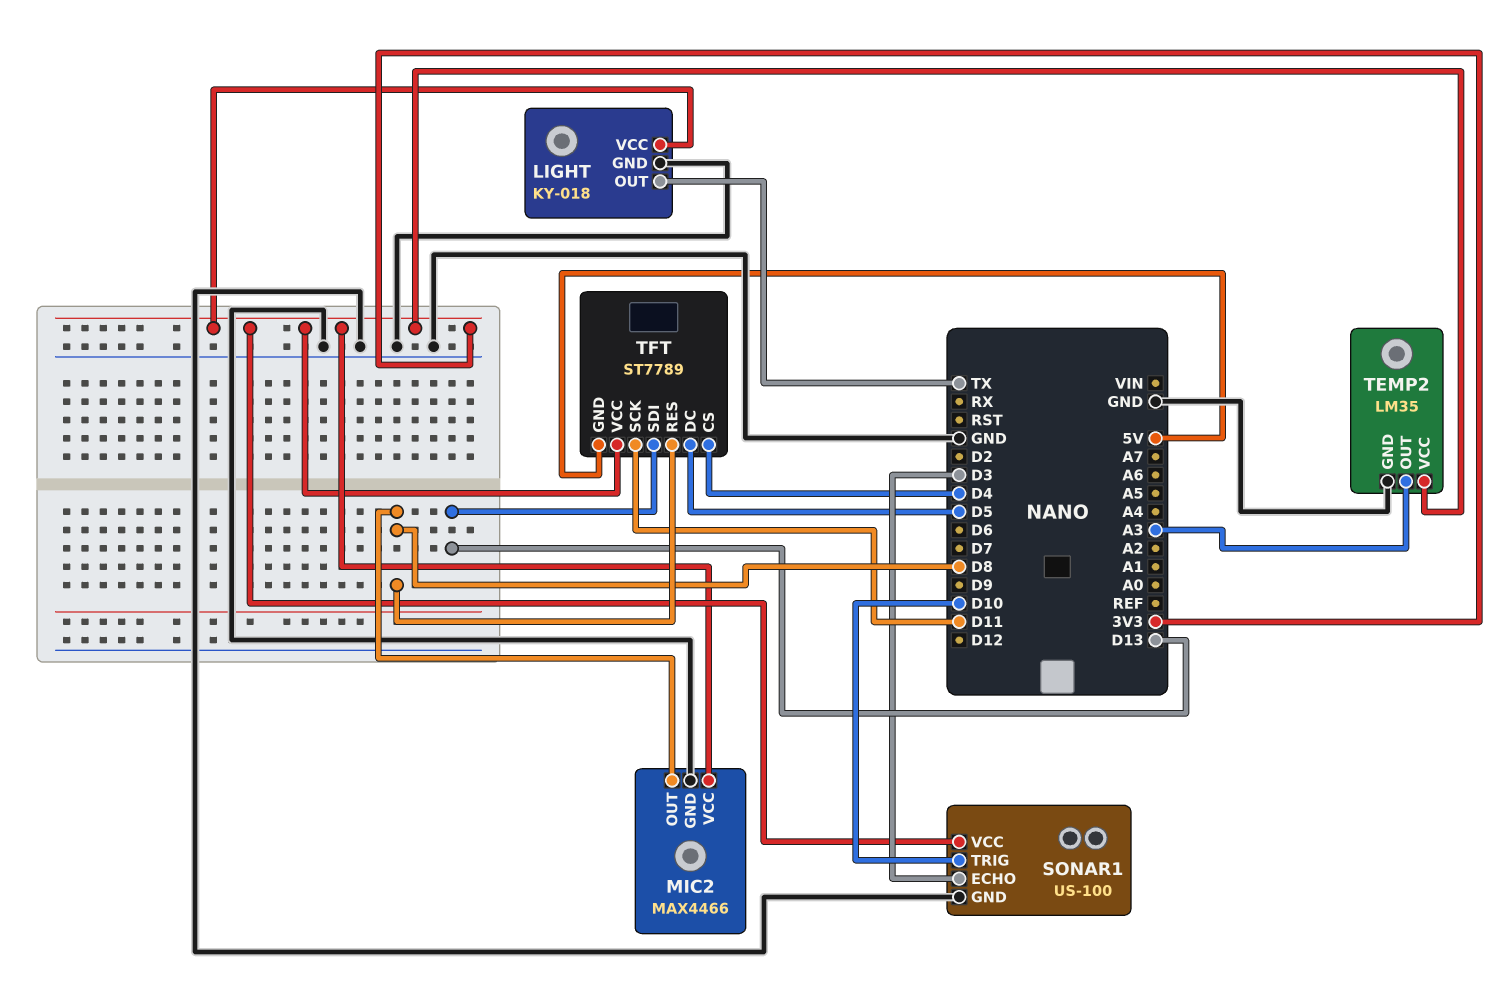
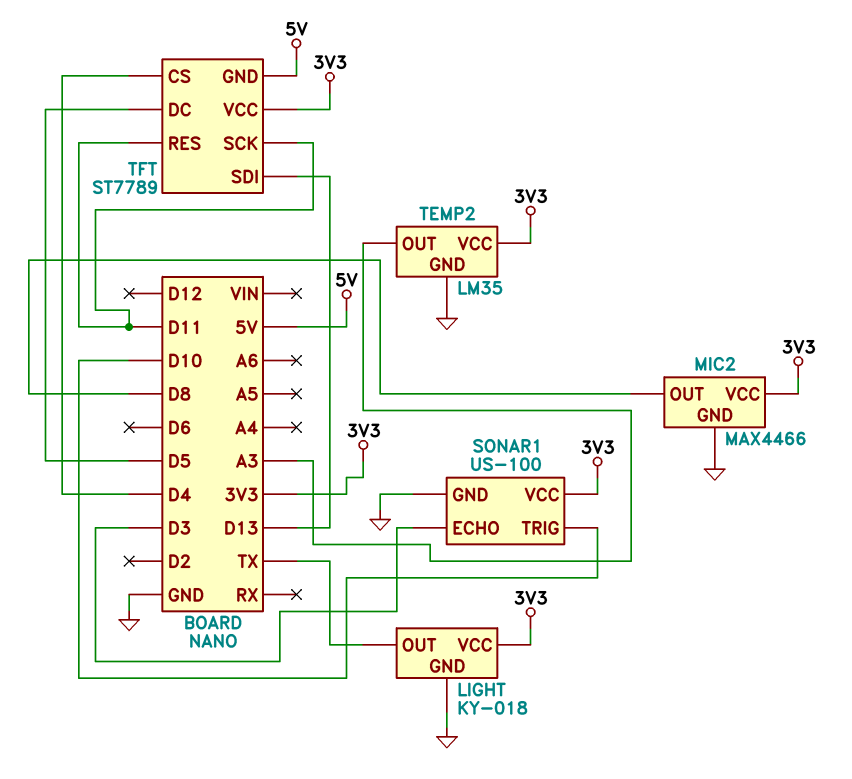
TFT pin RES: D8 -> D11

